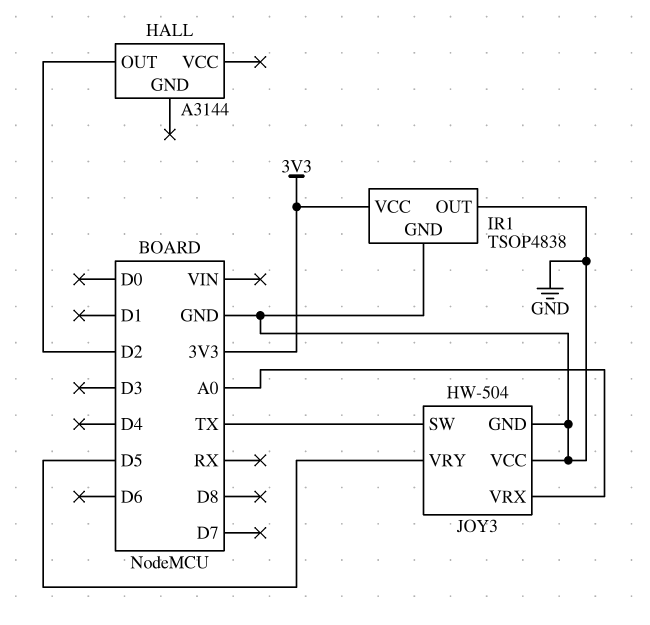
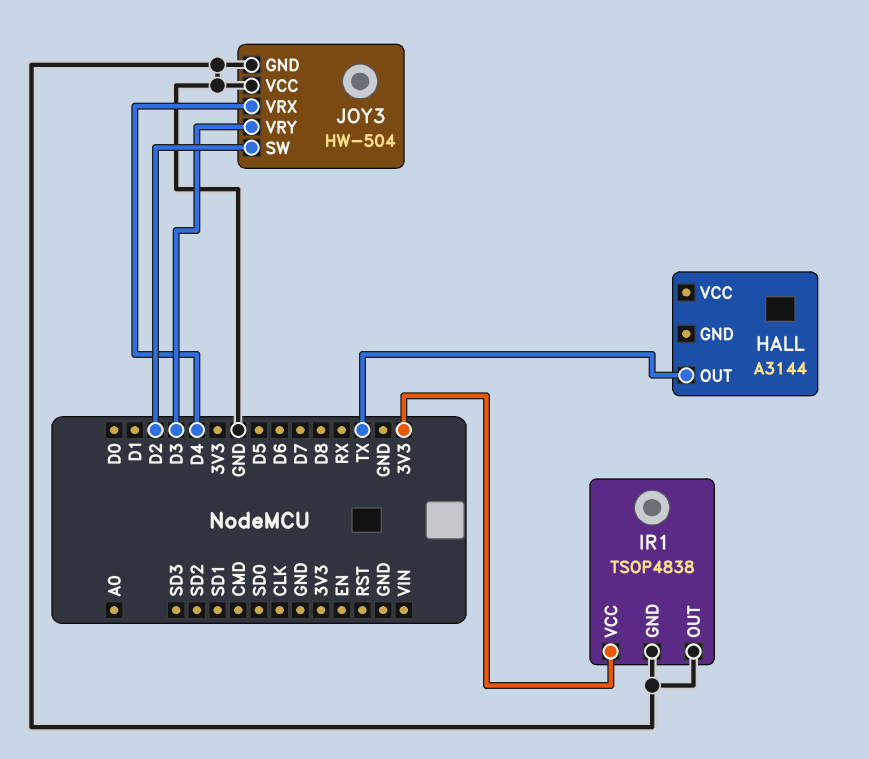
HALL pin OUT: D2 -> TX
JOY3 pin SW: TX -> D2
JOY3 pin VRX: A0 -> D4
JOY3 pin VRY: D5 -> D3

